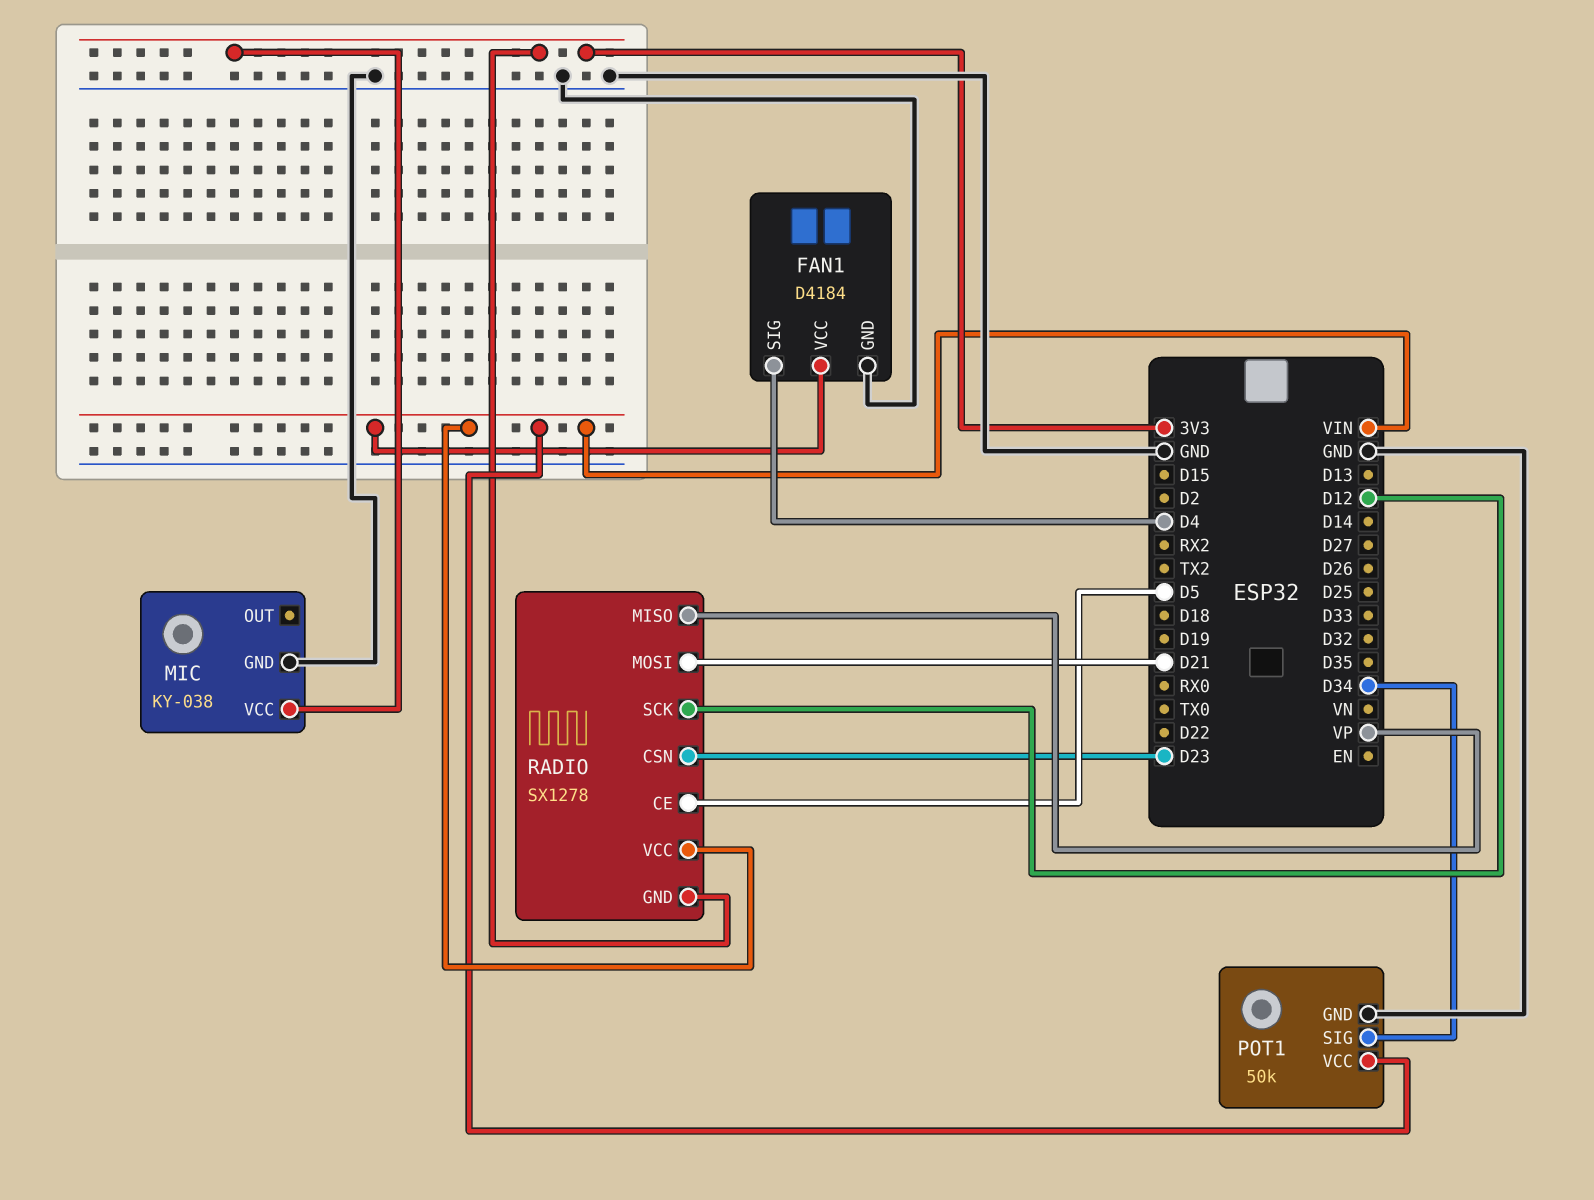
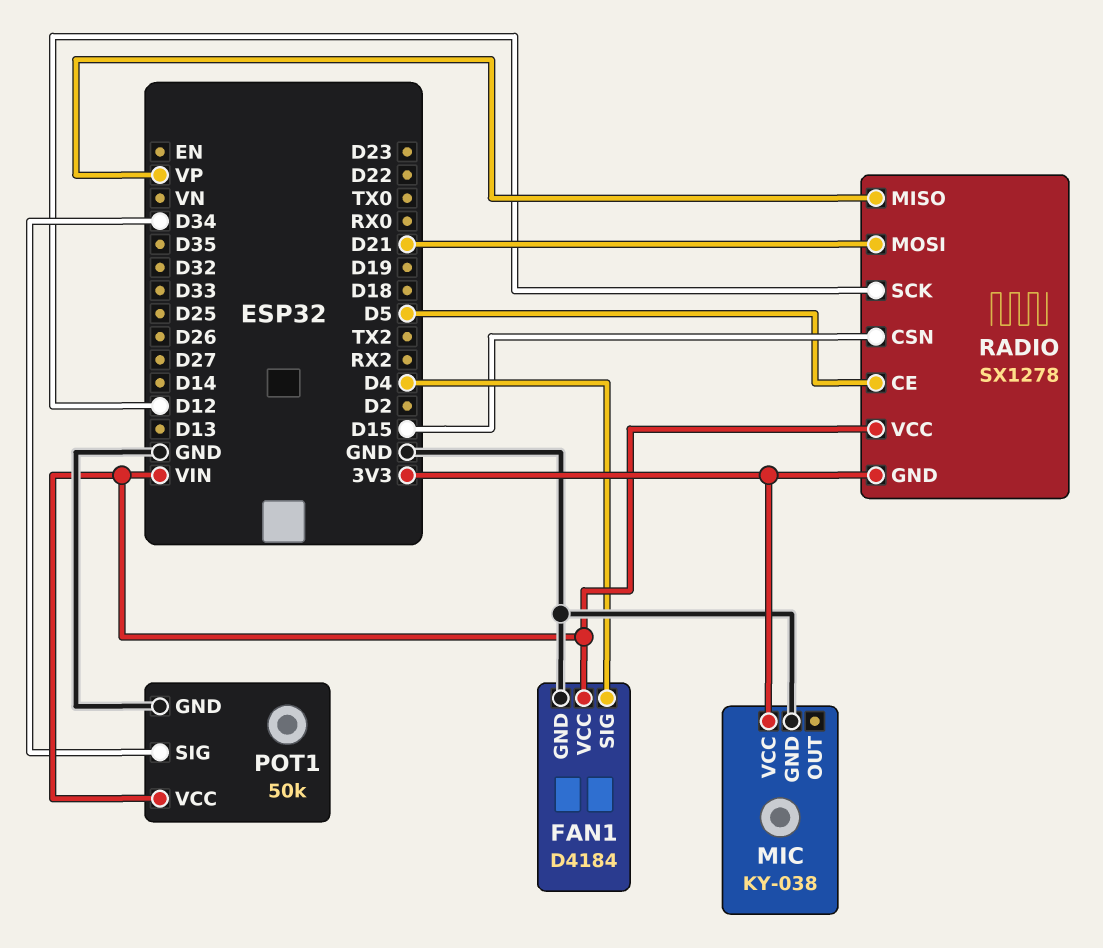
RADIO pin CSN: D23 -> D15

